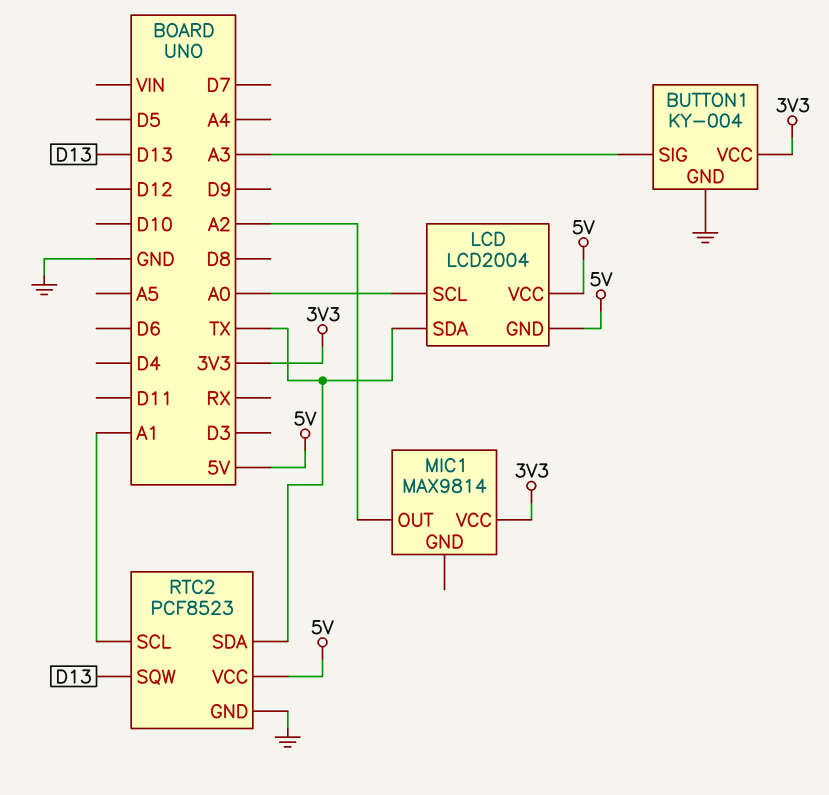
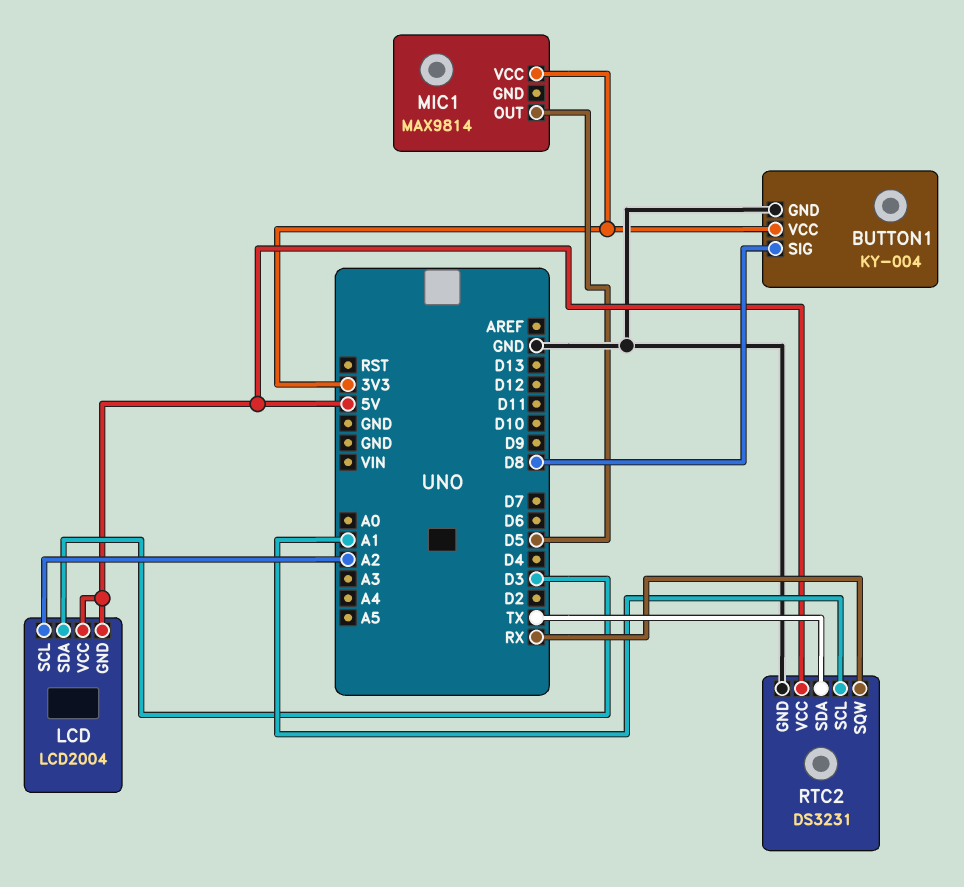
BUTTON1 pin SIG: A3 -> D8
LCD pin SCL: A0 -> A2
LCD pin SDA: TX -> D3
MIC1 pin OUT: A2 -> D5
RTC2: PCF8523 -> DS3231
RTC2 pin SQW: D13 -> RX

